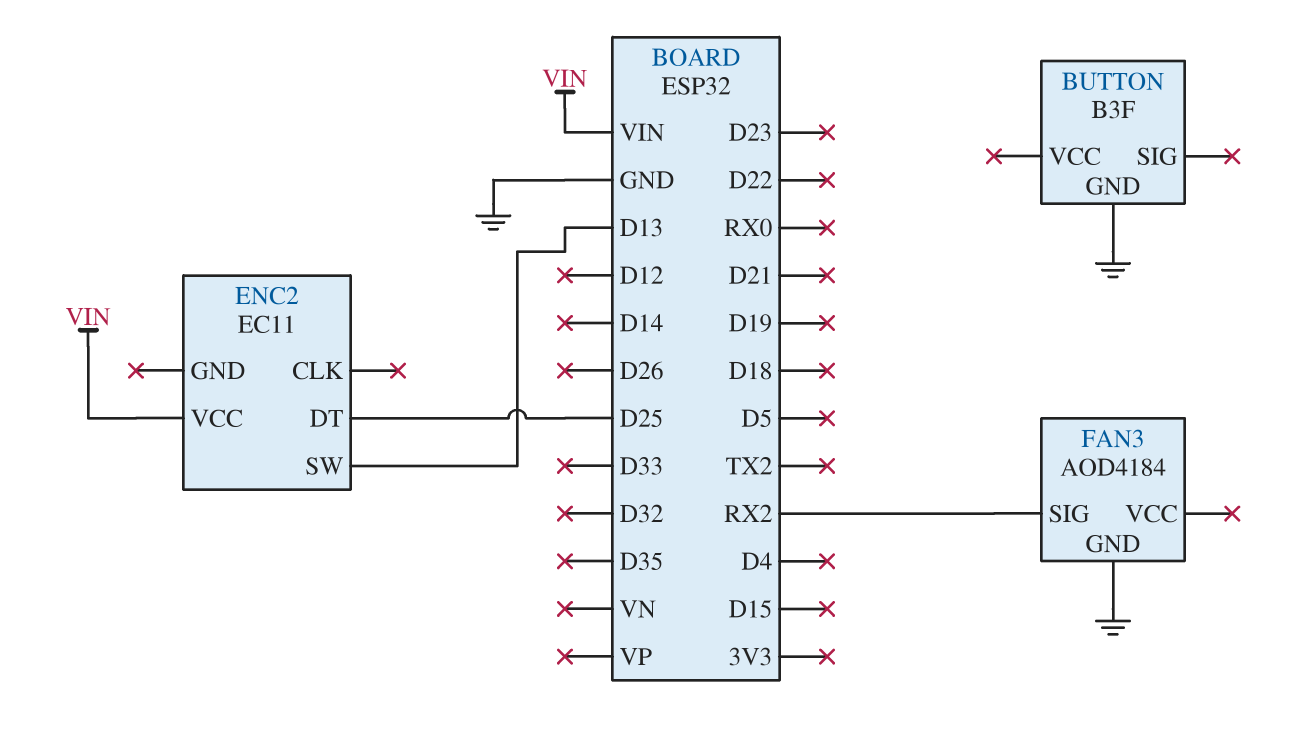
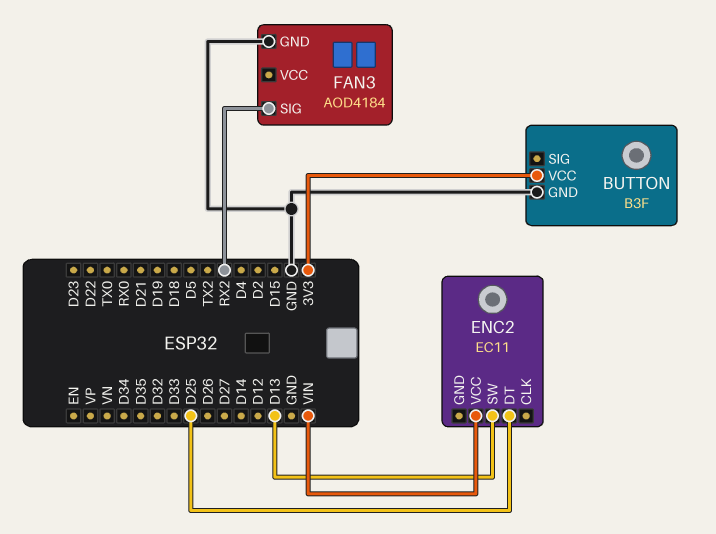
BUTTON pin VCC: none -> 3V3

